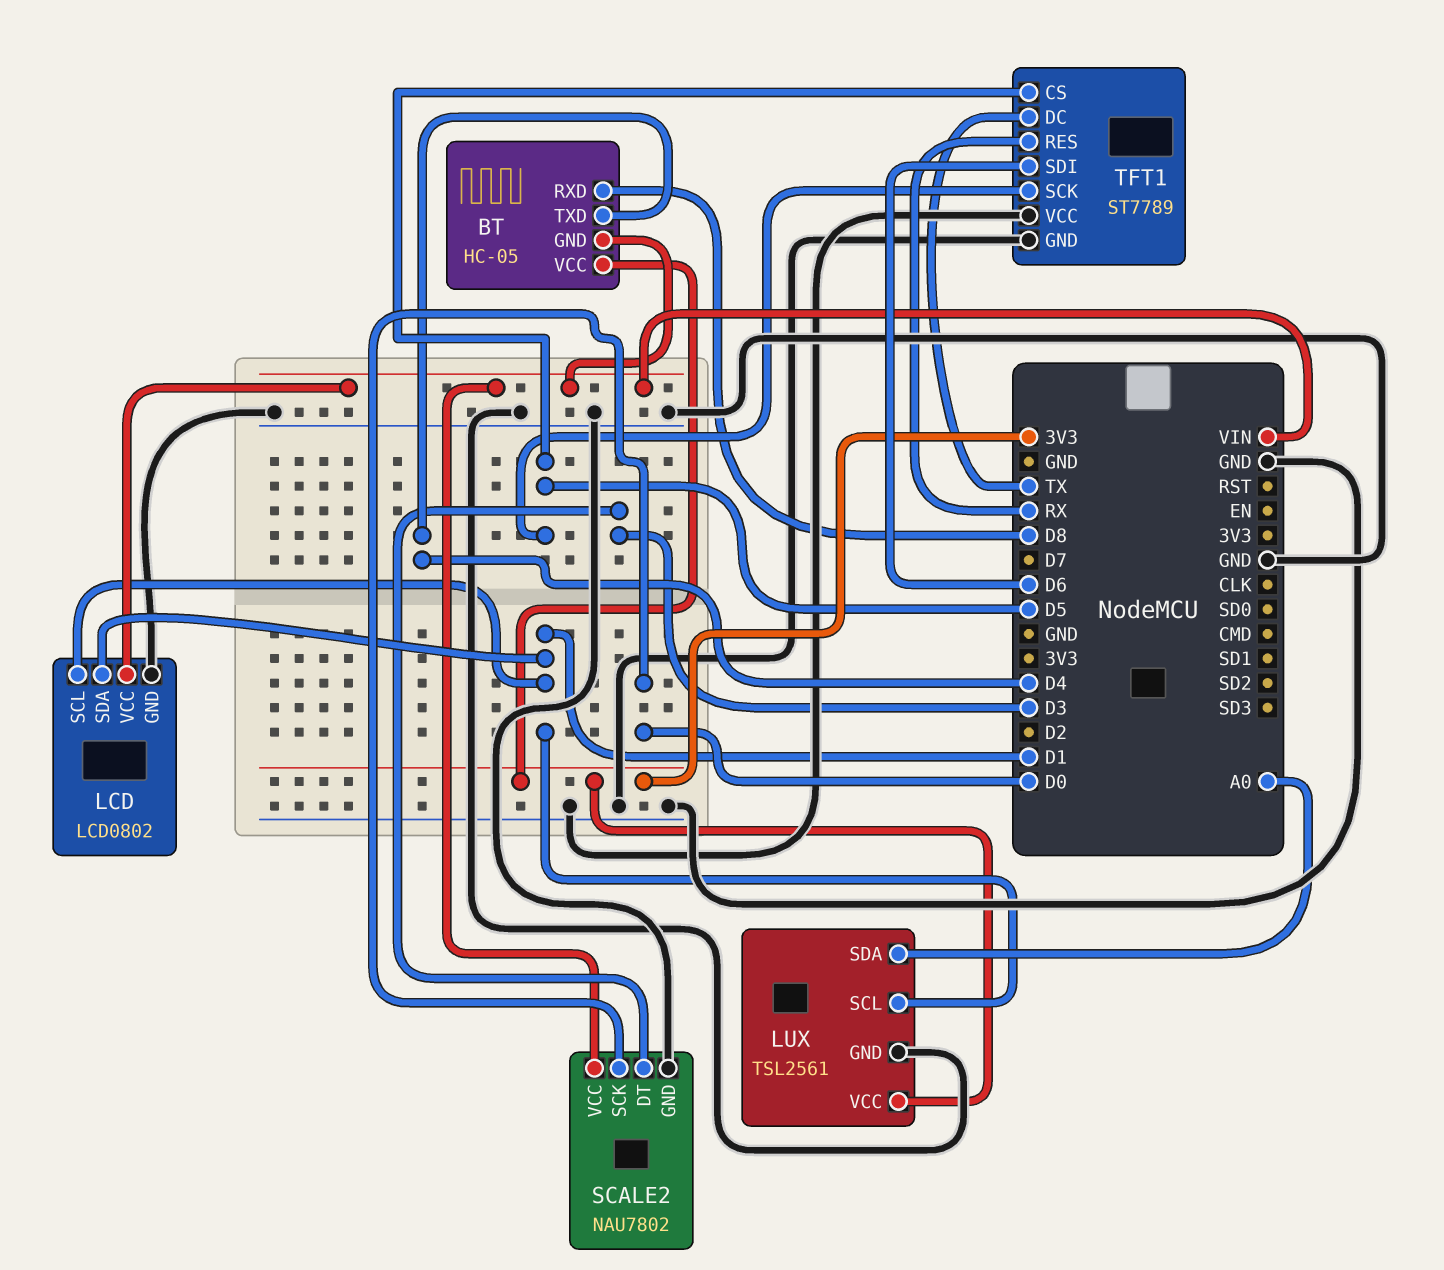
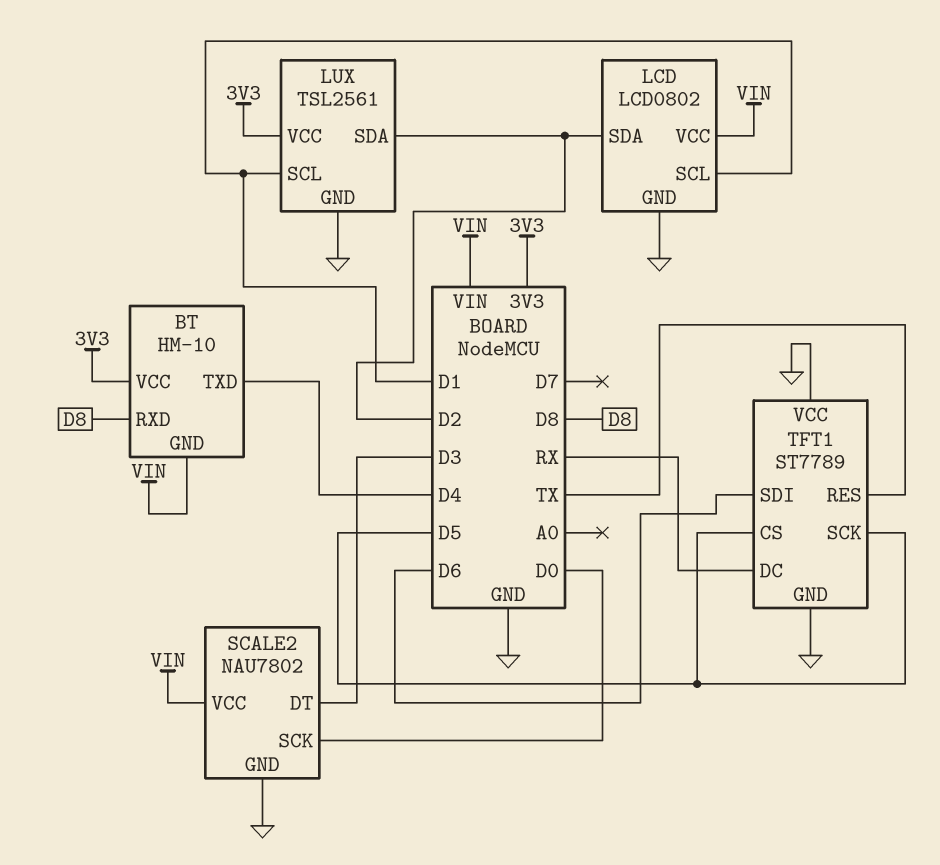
BT: HC-05 -> HM-10
LCD pin SDA: D1 -> D2
LUX pin SDA: A0 -> D2
TFT1 pin DC: TX -> RX
TFT1 pin RES: RX -> TX

